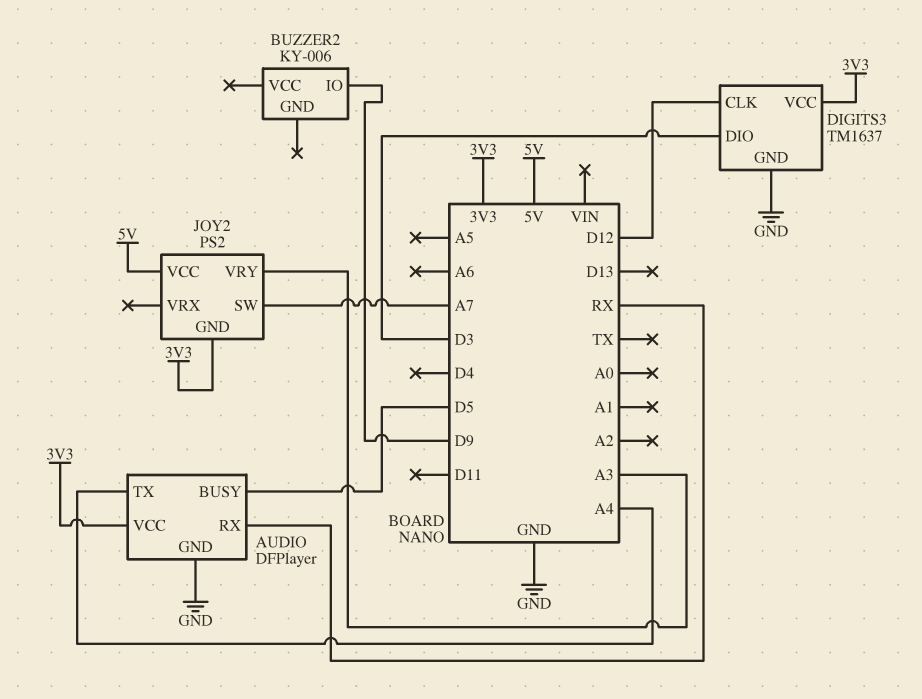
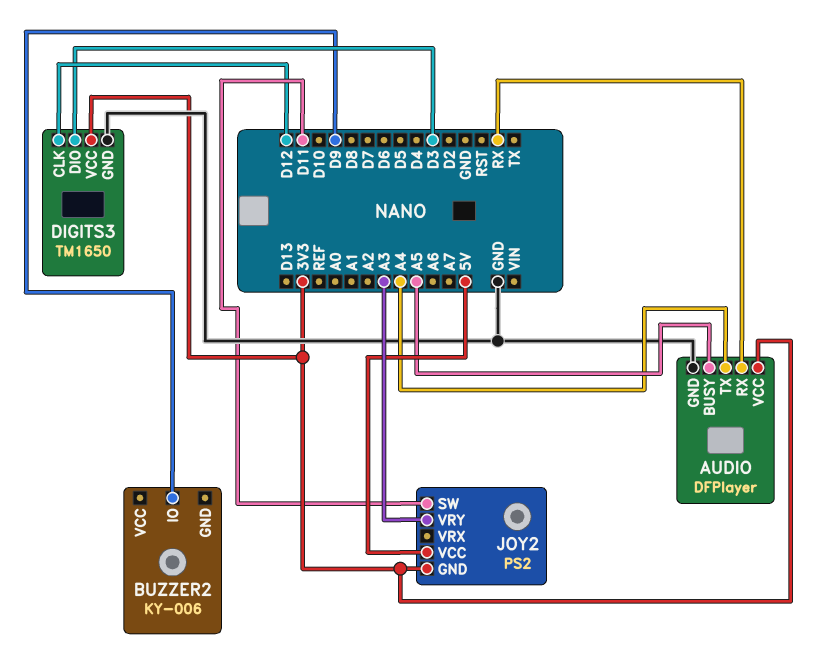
AUDIO pin BUSY: D5 -> A5
DIGITS3: TM1637 -> TM1650
JOY2 pin SW: A7 -> D11

